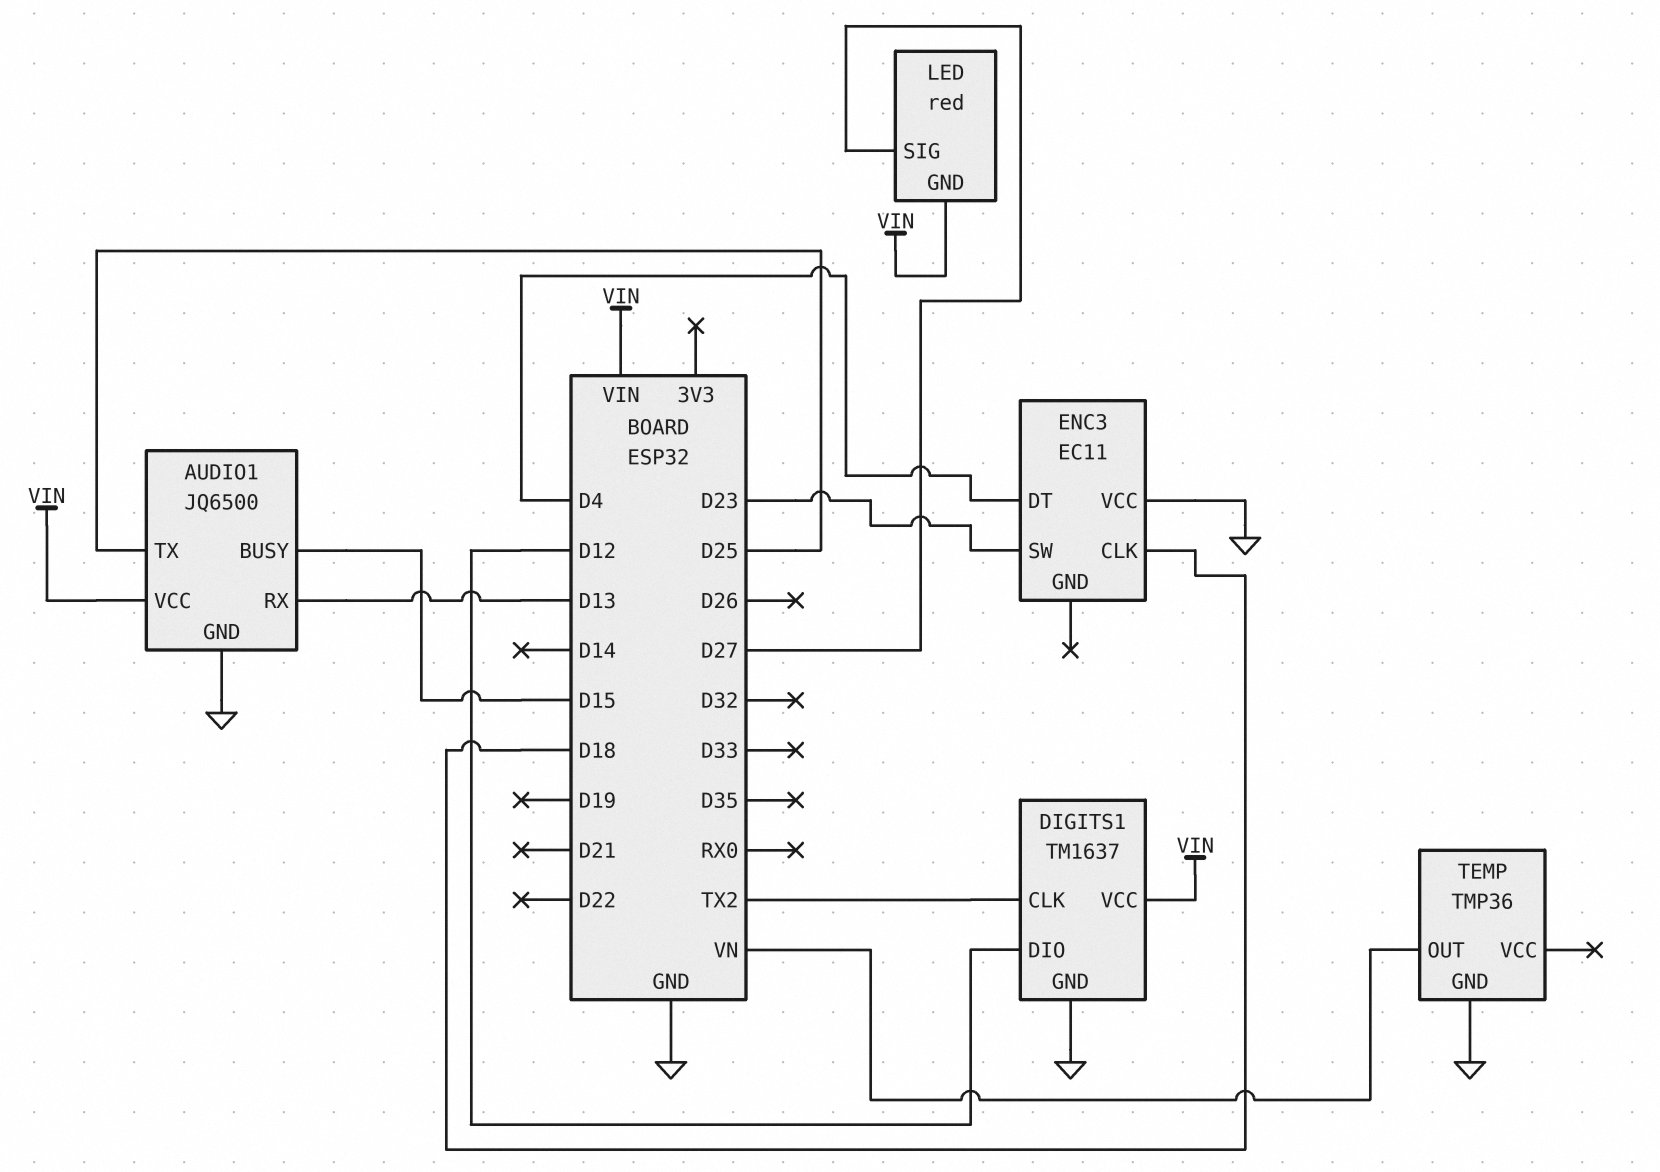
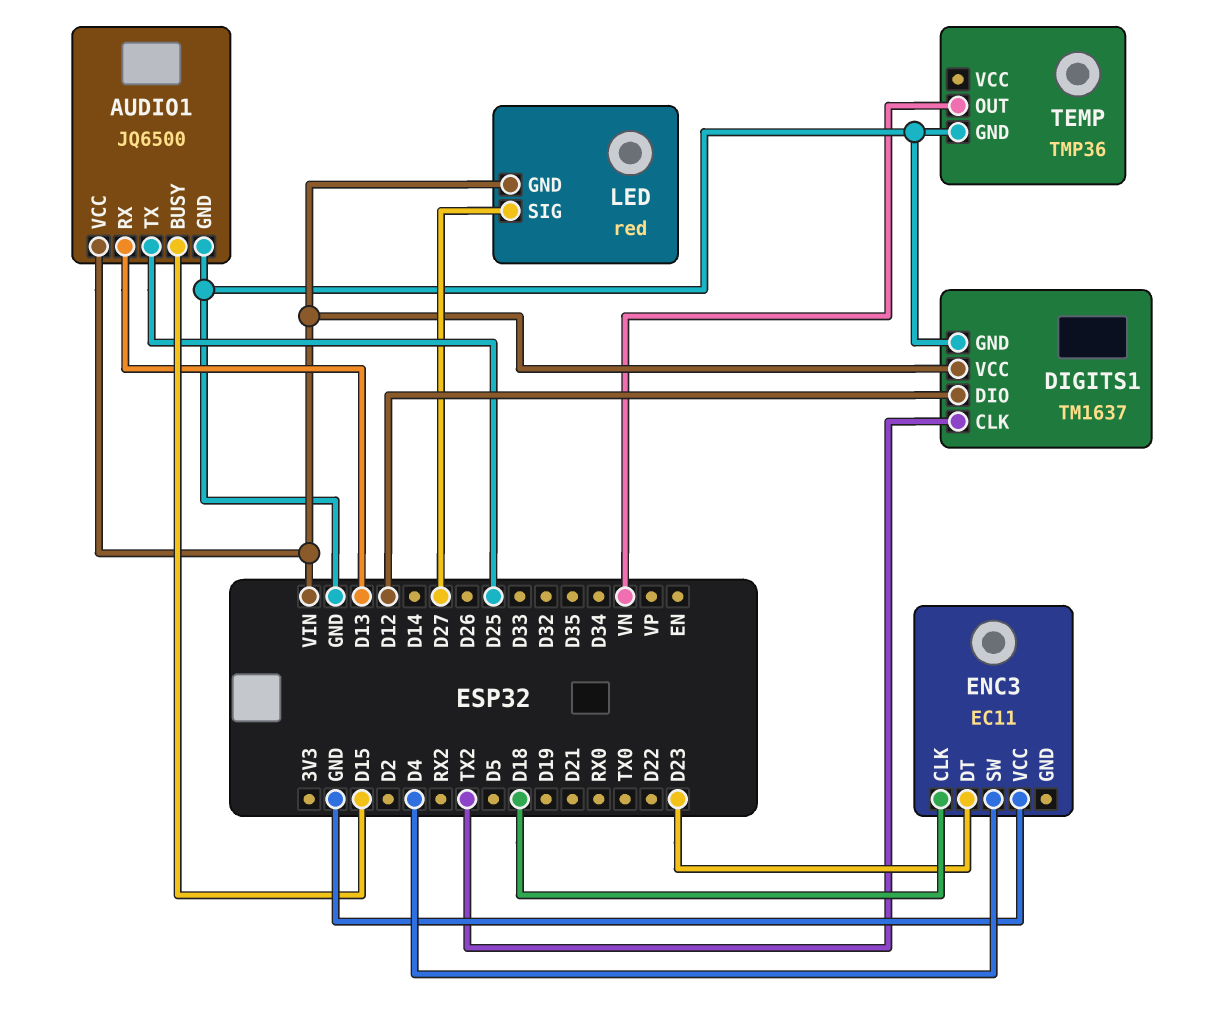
ENC3 pin DT: D4 -> D23
ENC3 pin SW: D23 -> D4

